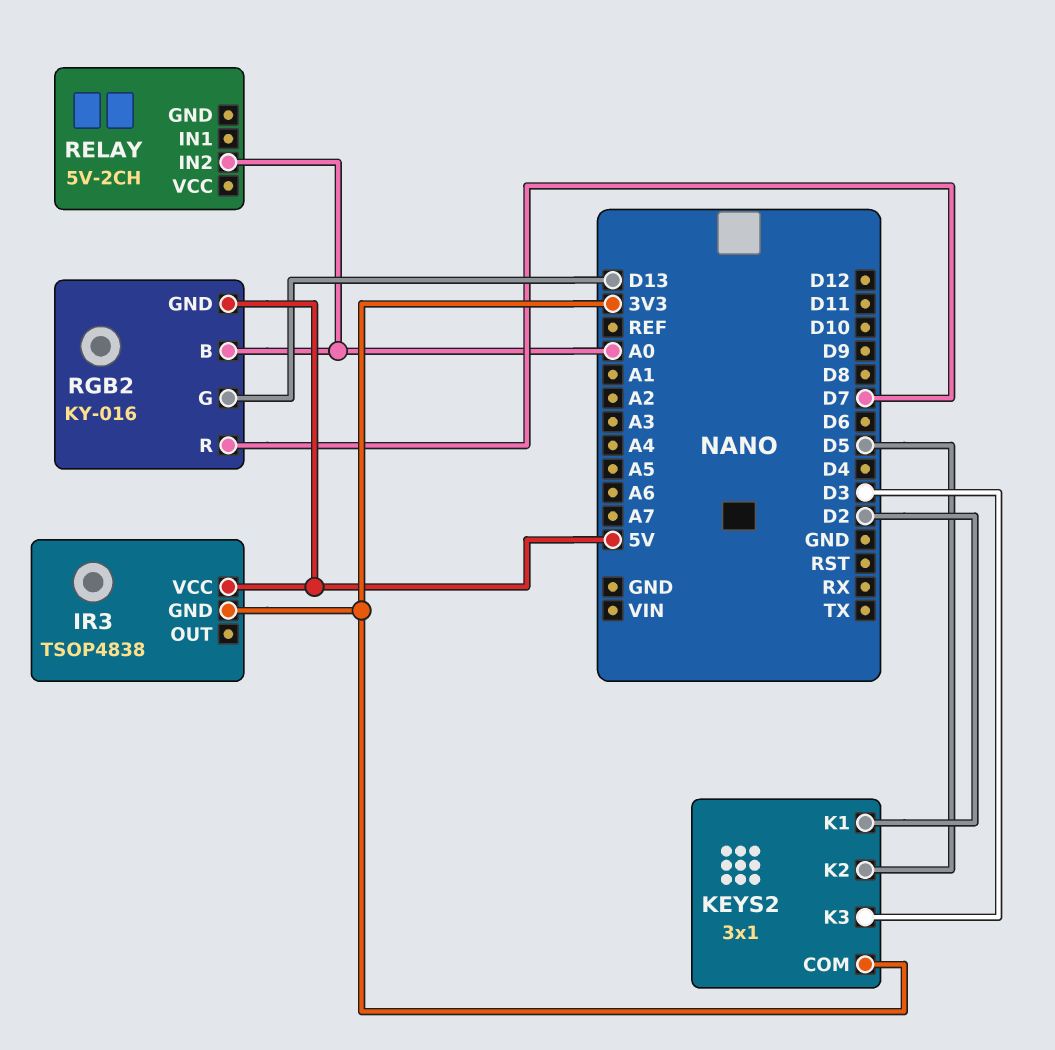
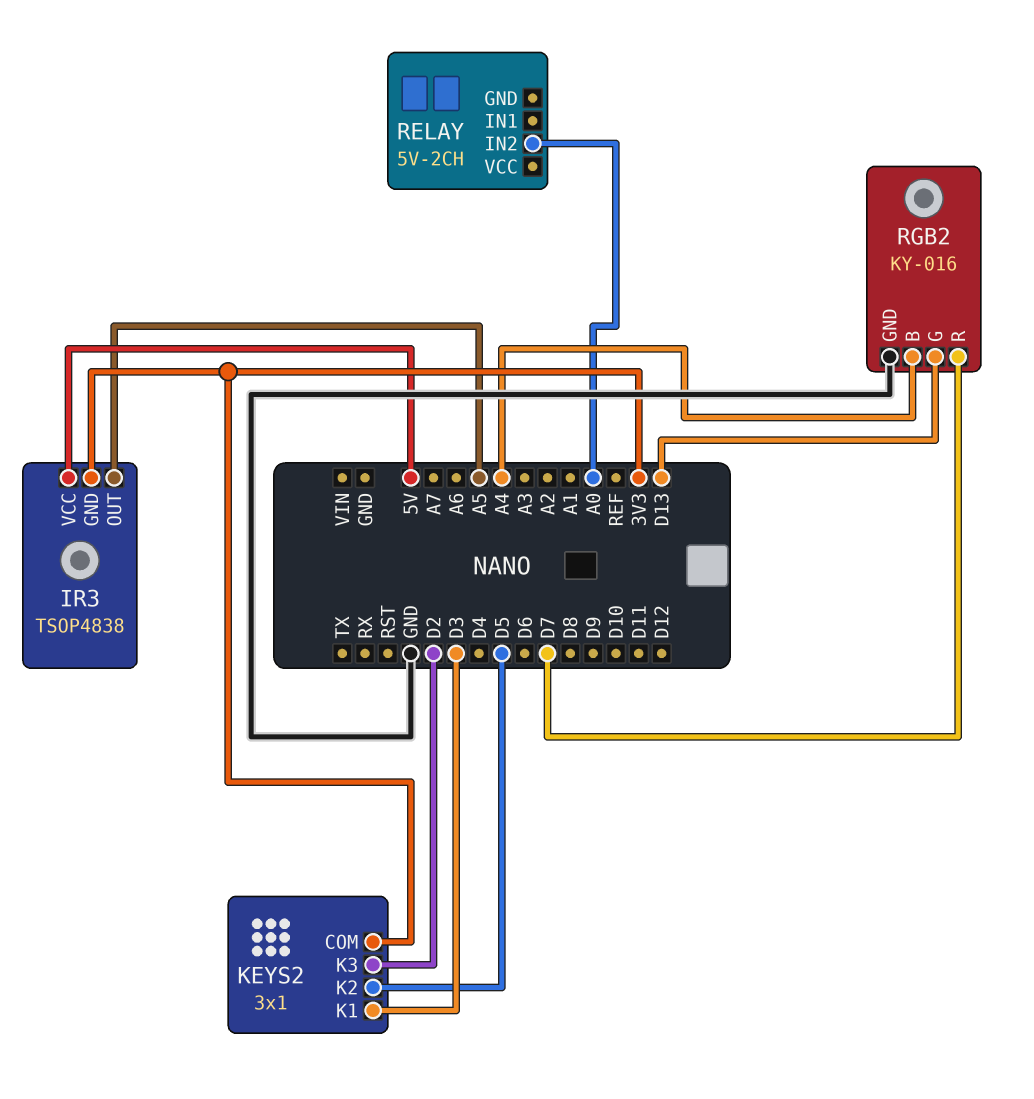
IR3 pin OUT: none -> A5
KEYS2 pin K1: D2 -> D3
KEYS2 pin K3: D3 -> D2
RGB2 pin B: A0 -> A4
RGB2 pin GND: 5V -> GND

